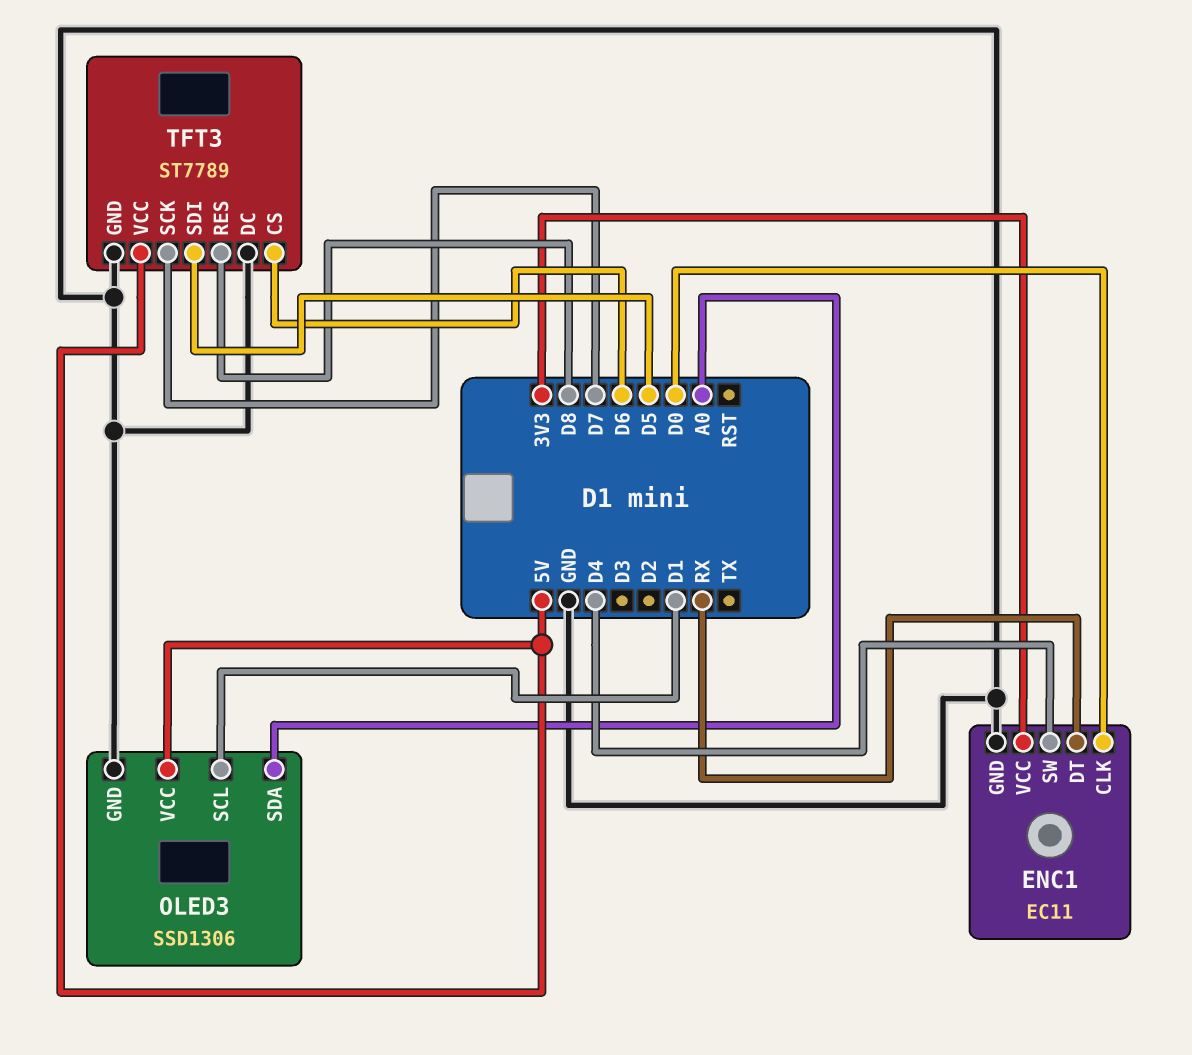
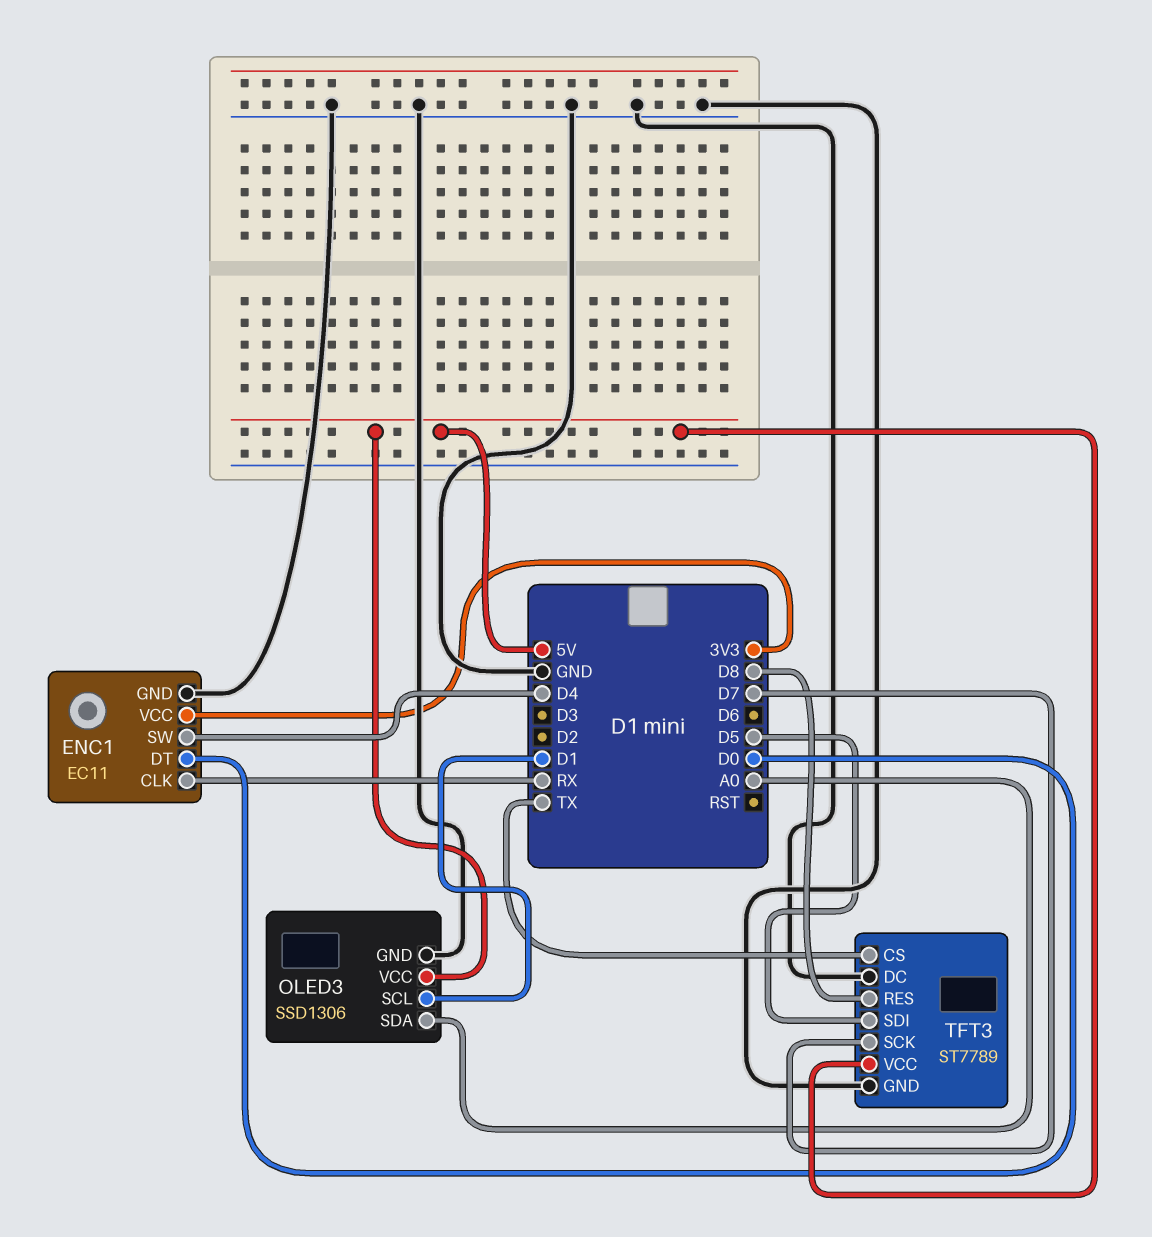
ENC1 pin CLK: D0 -> RX
ENC1 pin DT: RX -> D0
TFT3 pin CS: D6 -> TX

